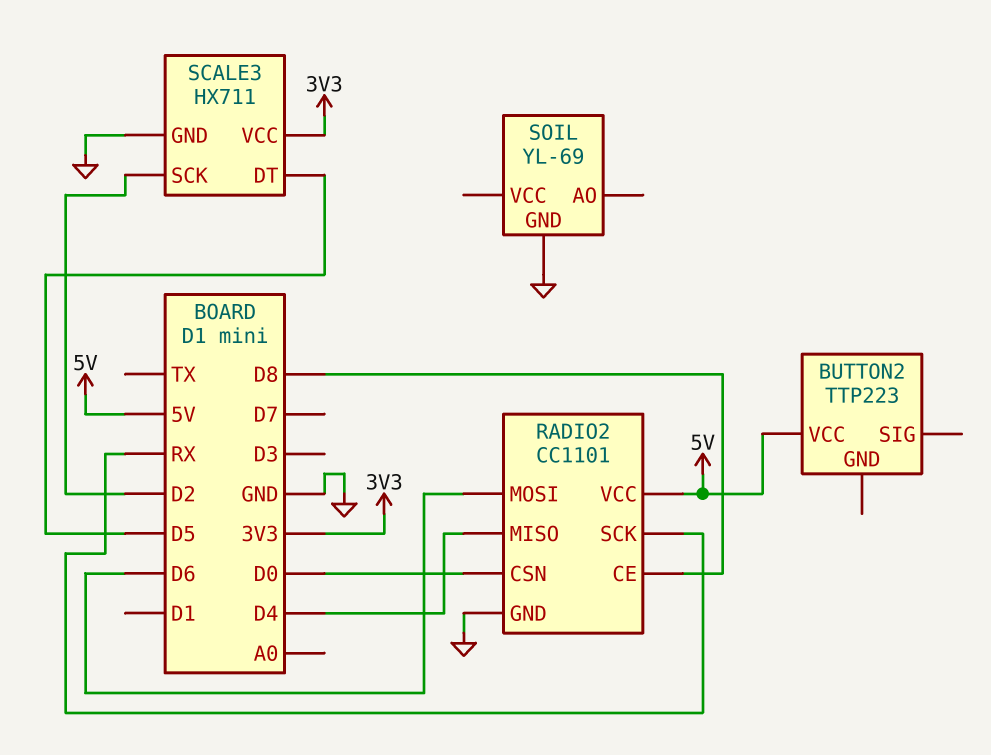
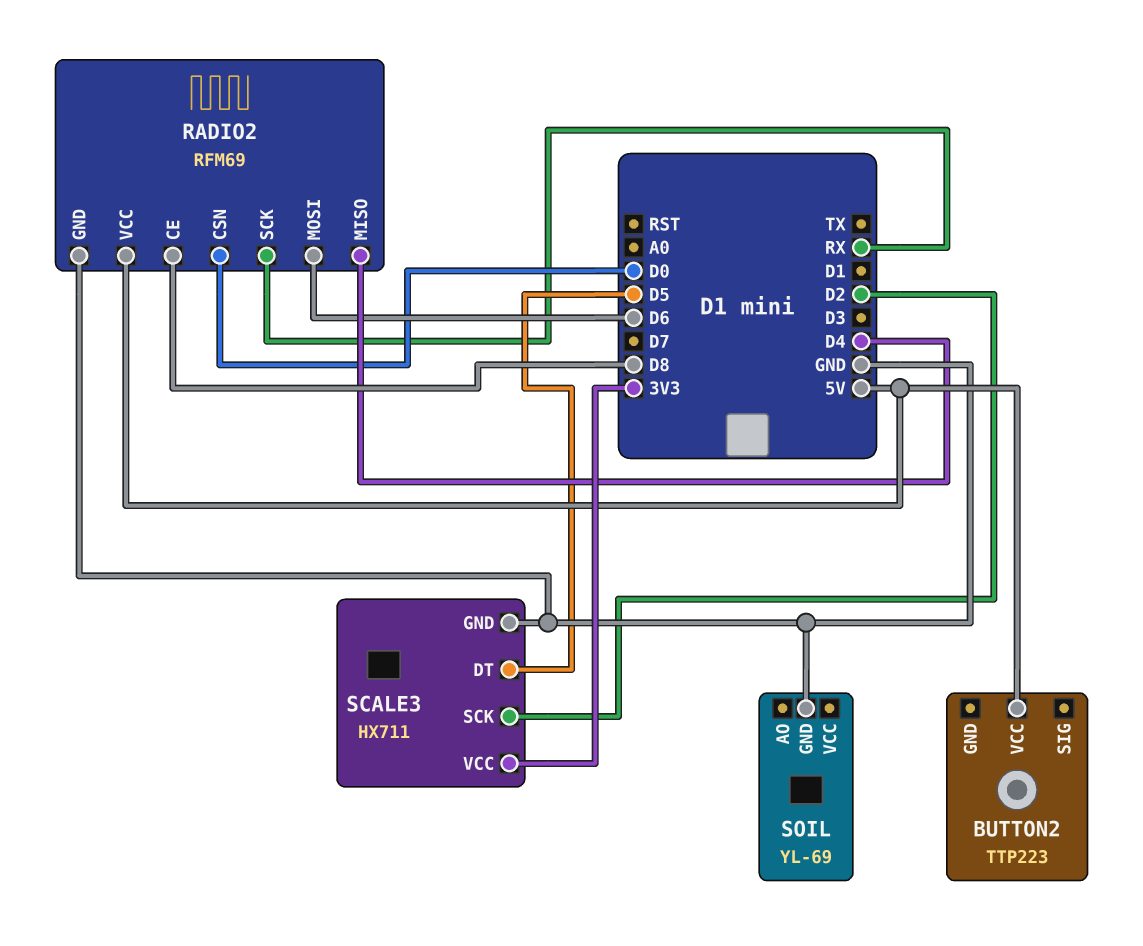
RADIO2: CC1101 -> RFM69

